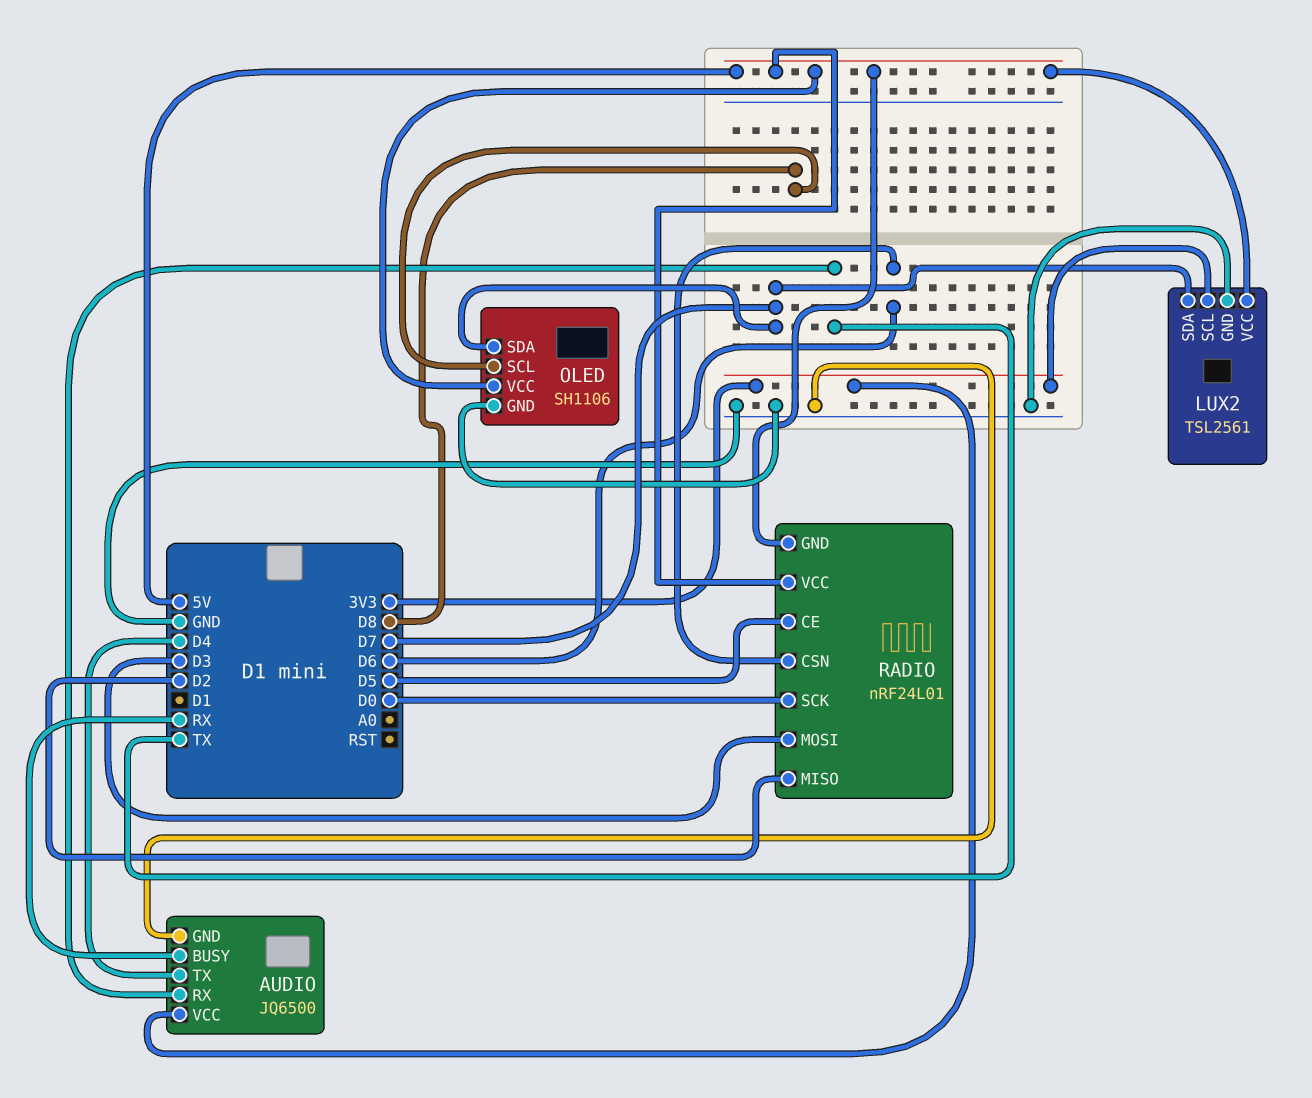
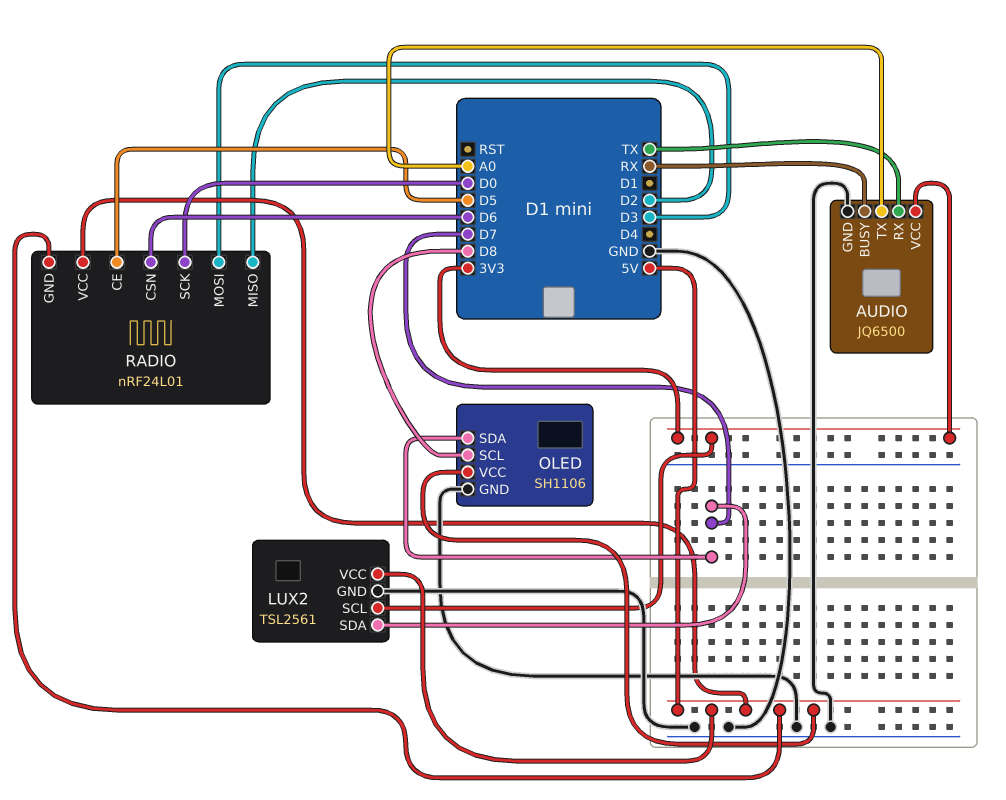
AUDIO pin TX: D4 -> A0

